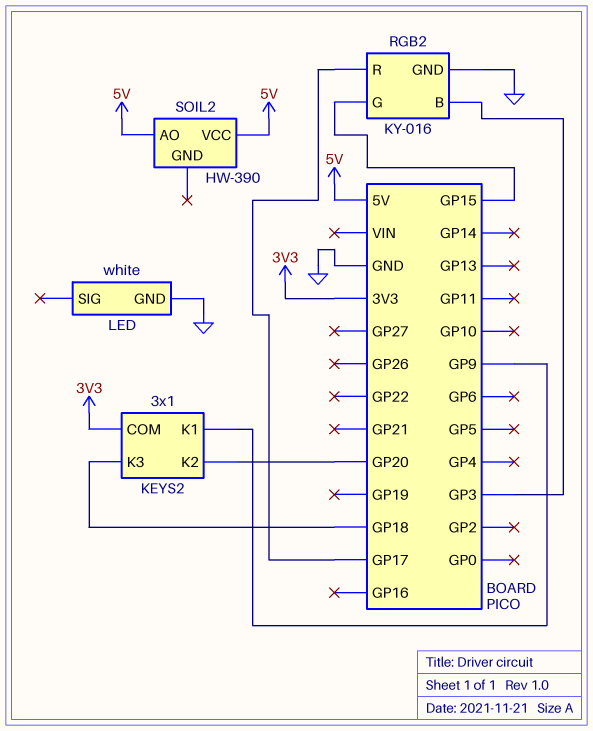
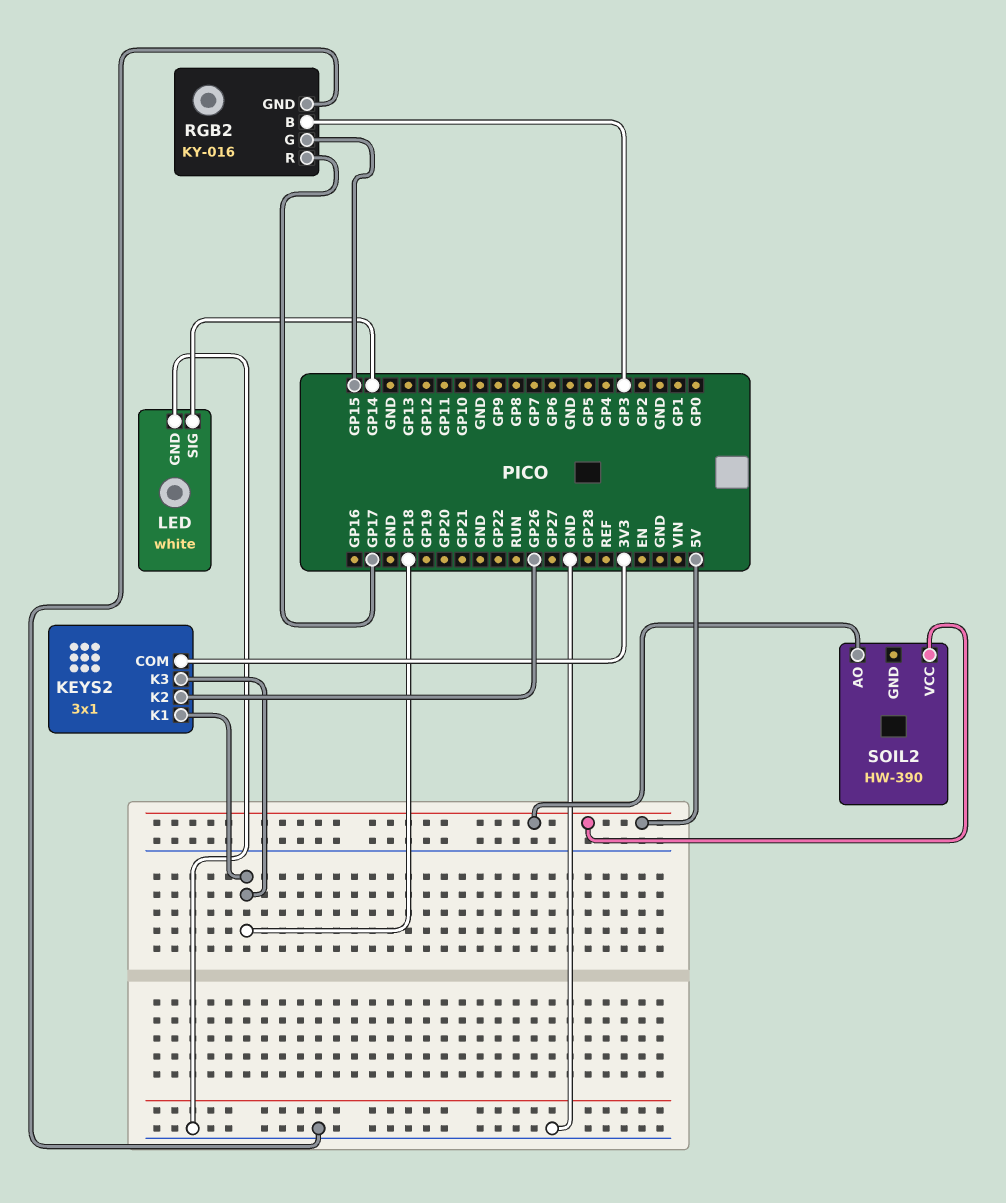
KEYS2 pin K1: GP9 -> GP18
KEYS2 pin K2: GP20 -> GP26
LED pin SIG: none -> GP14

